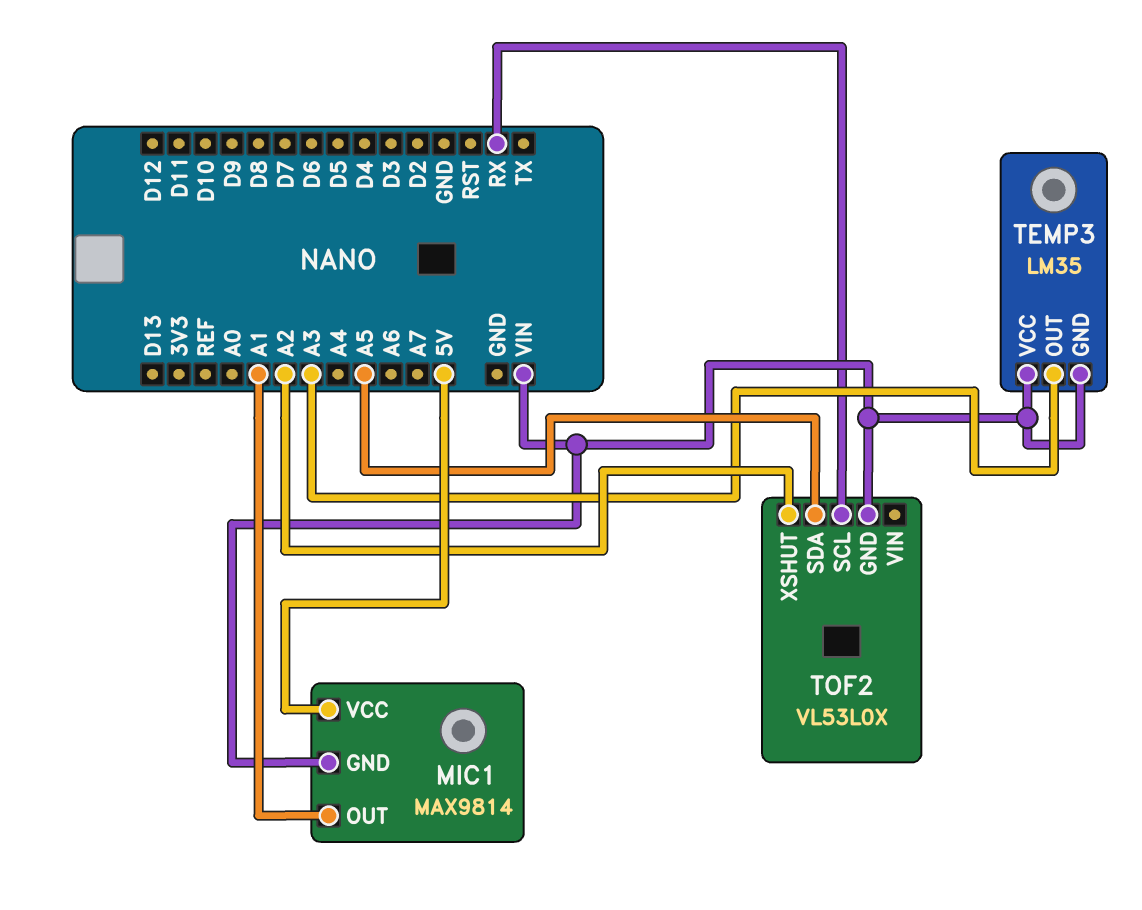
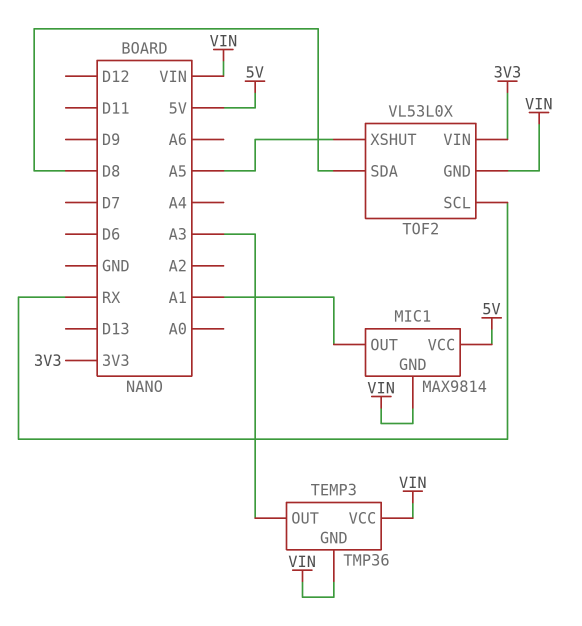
TEMP3: LM35 -> TMP36
TOF2 pin SDA: A5 -> D8
TOF2 pin VIN: none -> 3V3
TOF2 pin XSHUT: A2 -> A5

